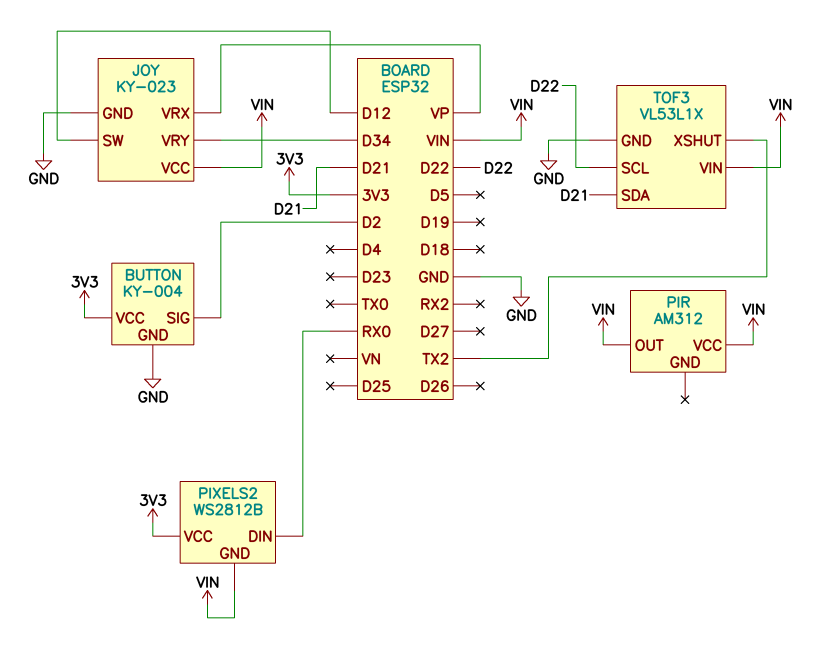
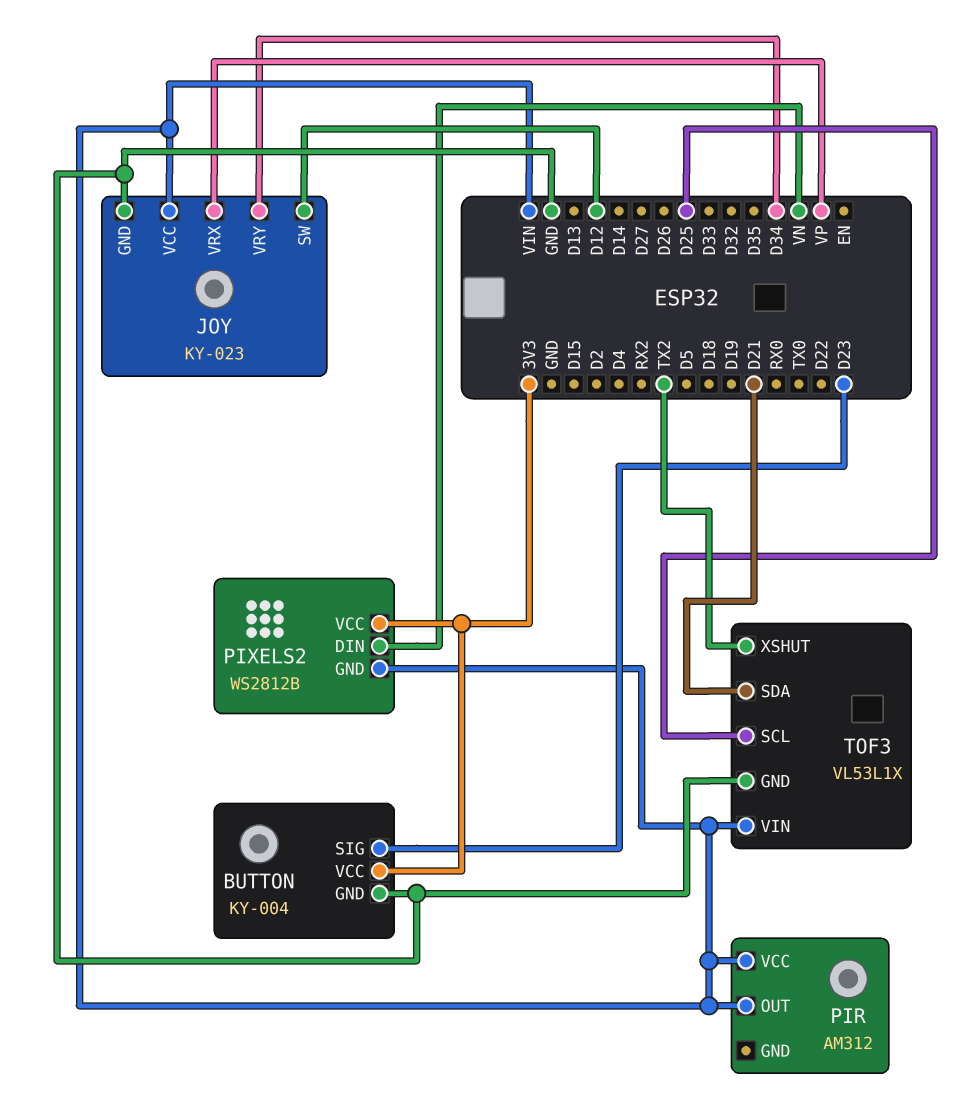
BUTTON pin SIG: D2 -> D23
PIXELS2 pin DIN: RX0 -> VN
TOF3 pin SCL: D22 -> D25

